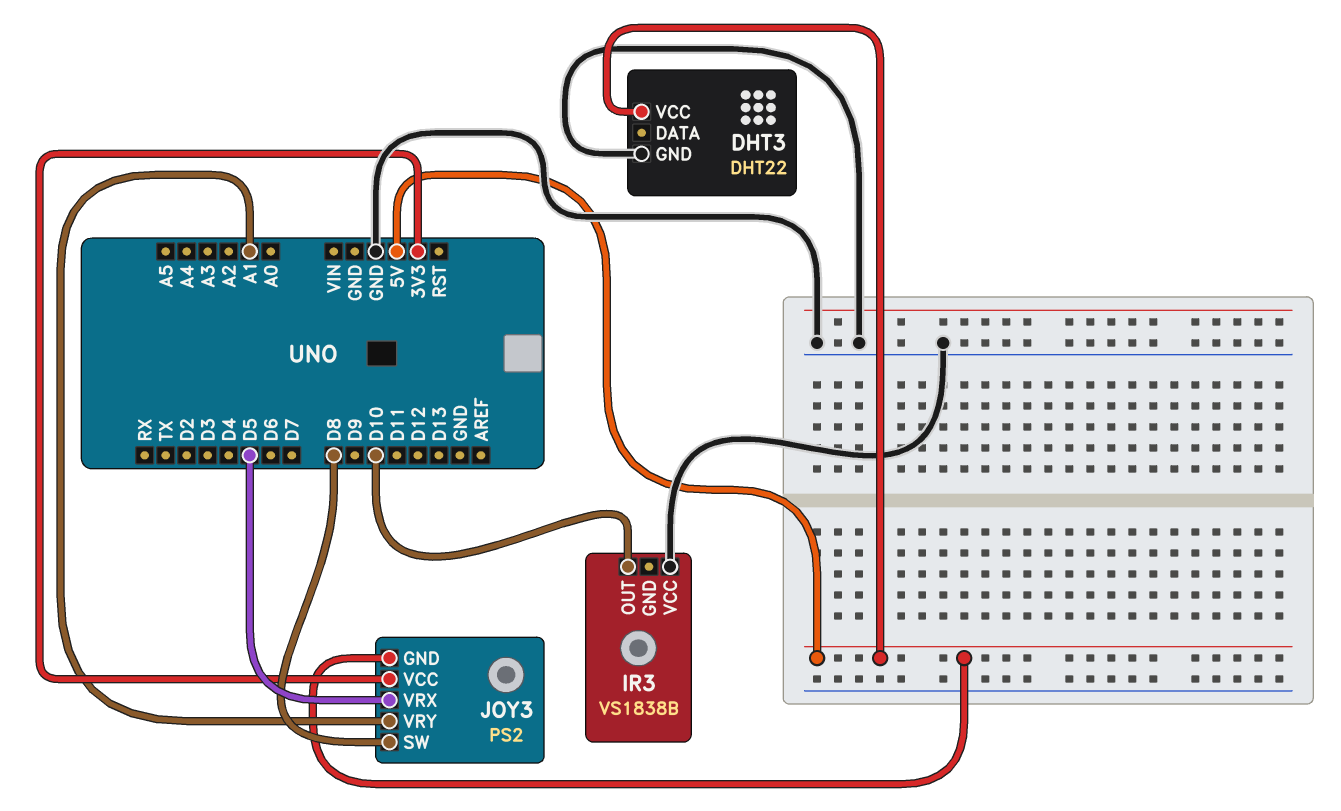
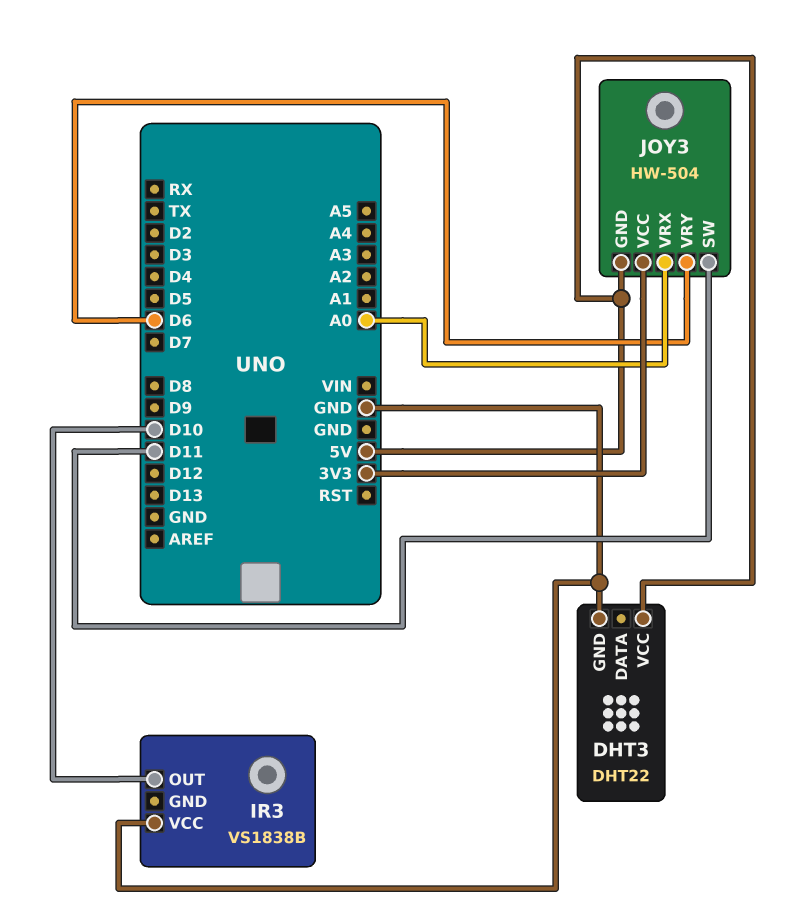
JOY3: PS2 -> HW-504
JOY3 pin SW: D8 -> D11
JOY3 pin VRX: D5 -> A0
JOY3 pin VRY: A1 -> D6

